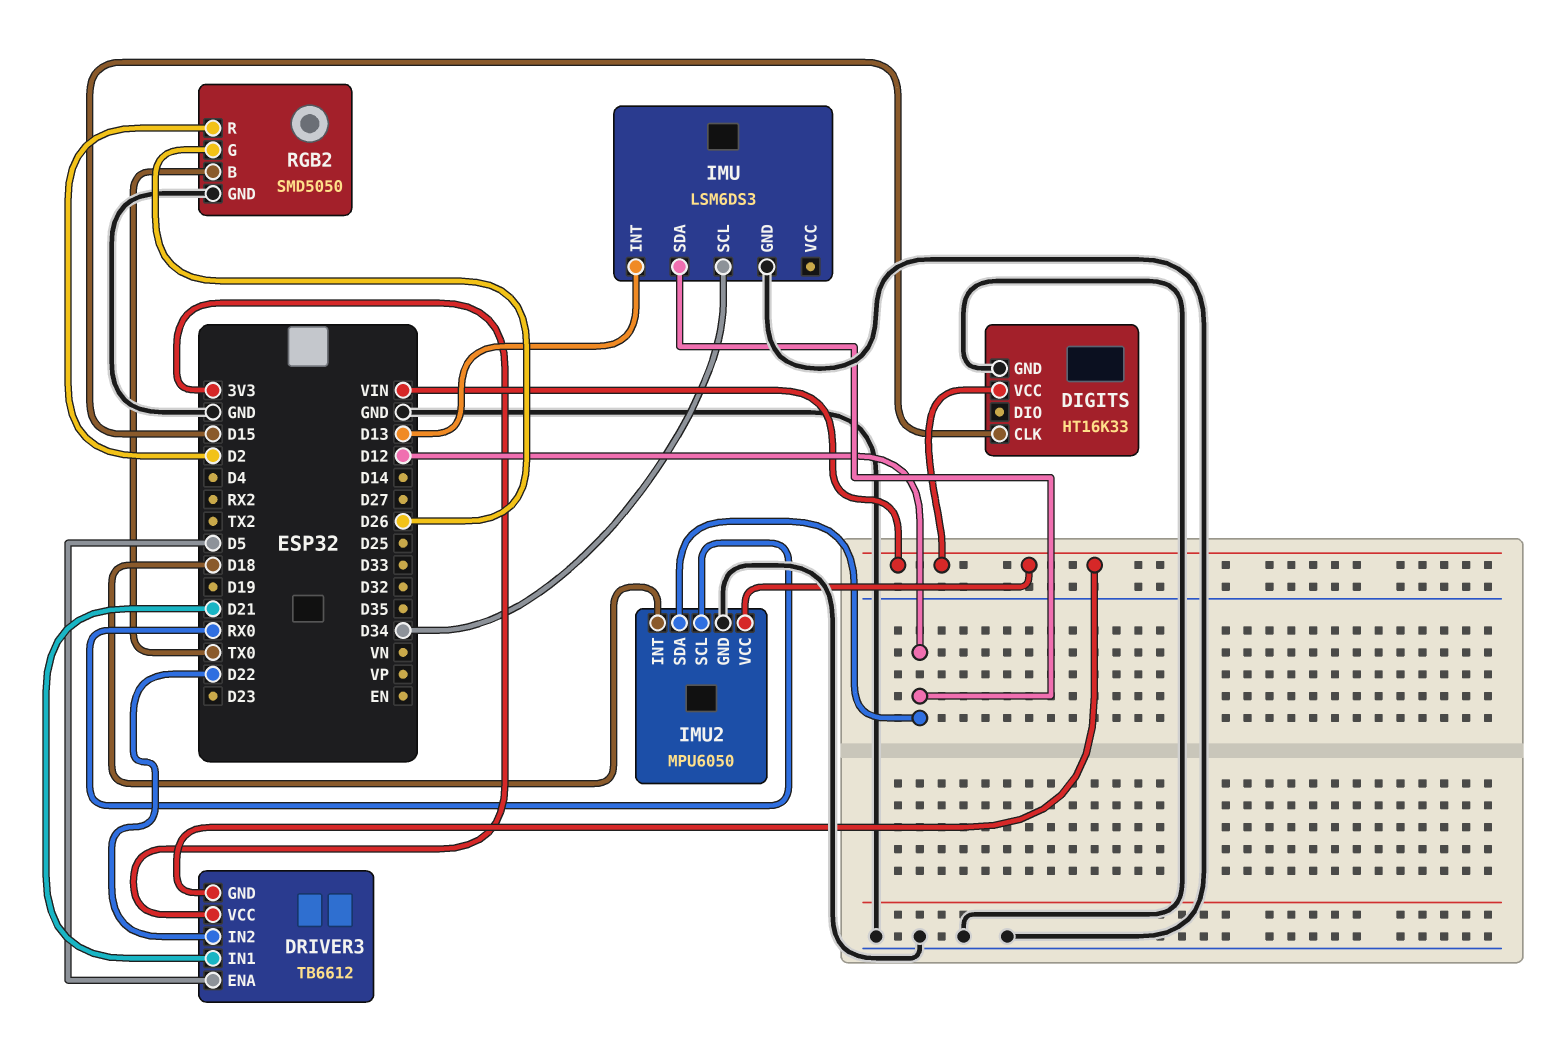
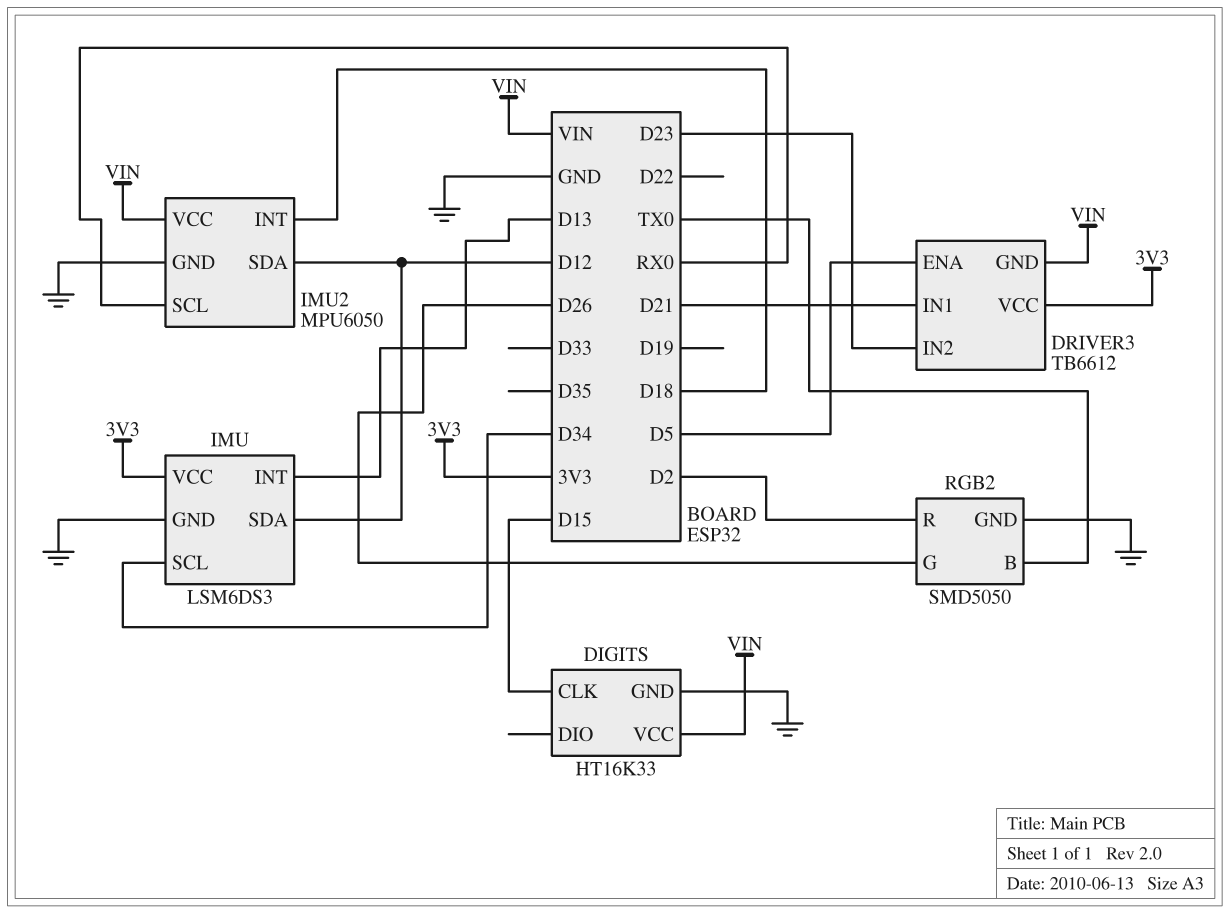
DRIVER3 pin IN2: D22 -> D23
IMU pin VCC: none -> 3V3

